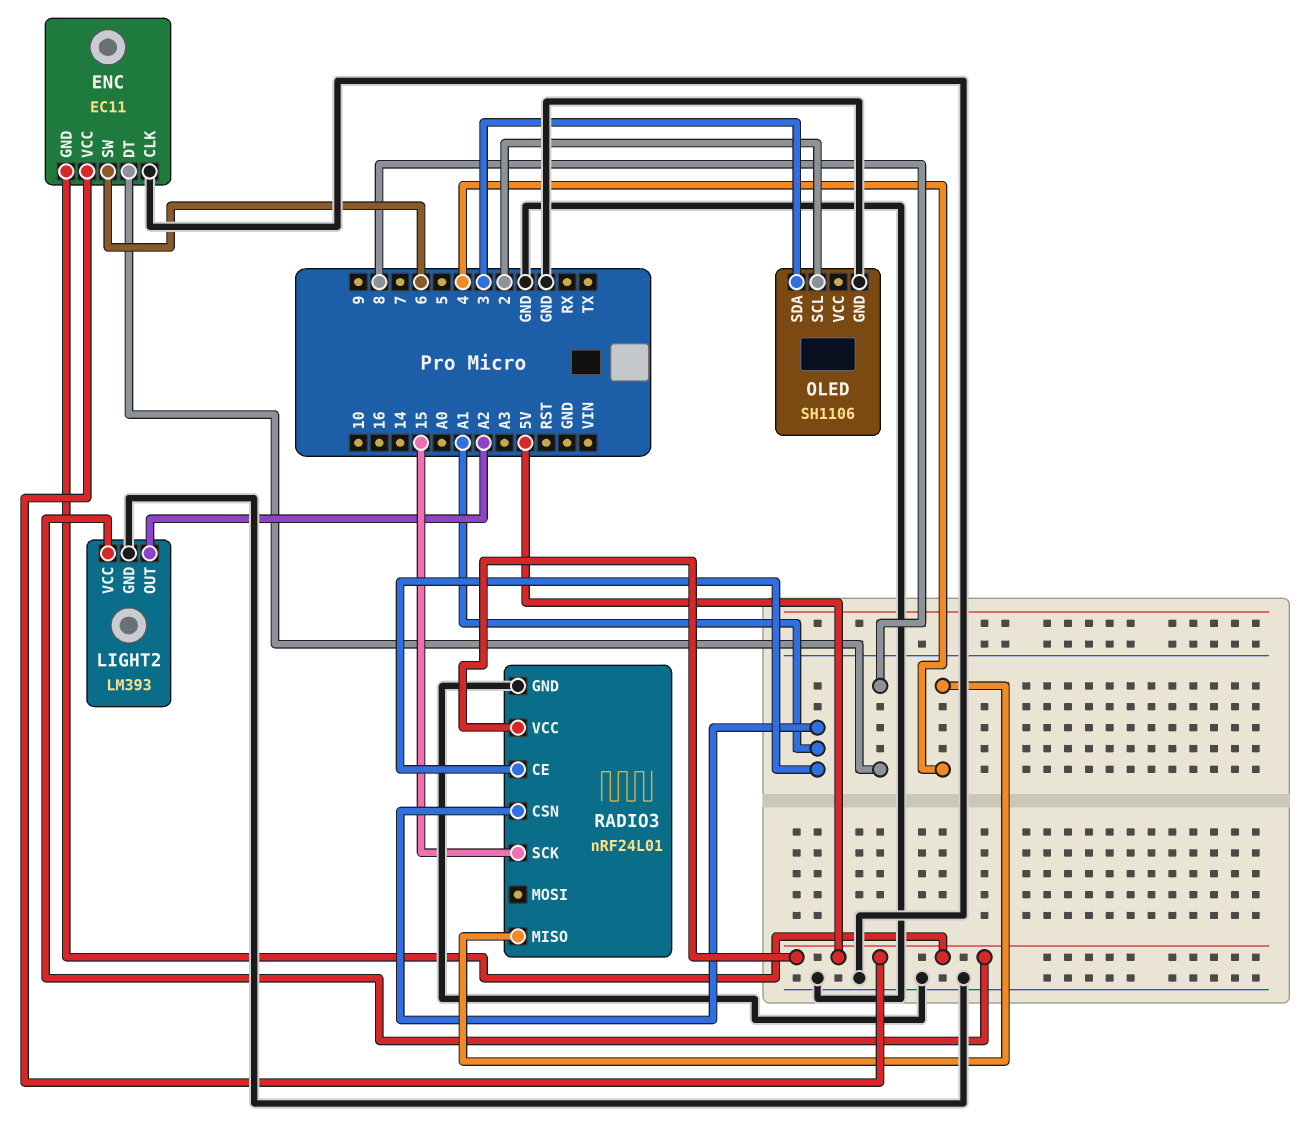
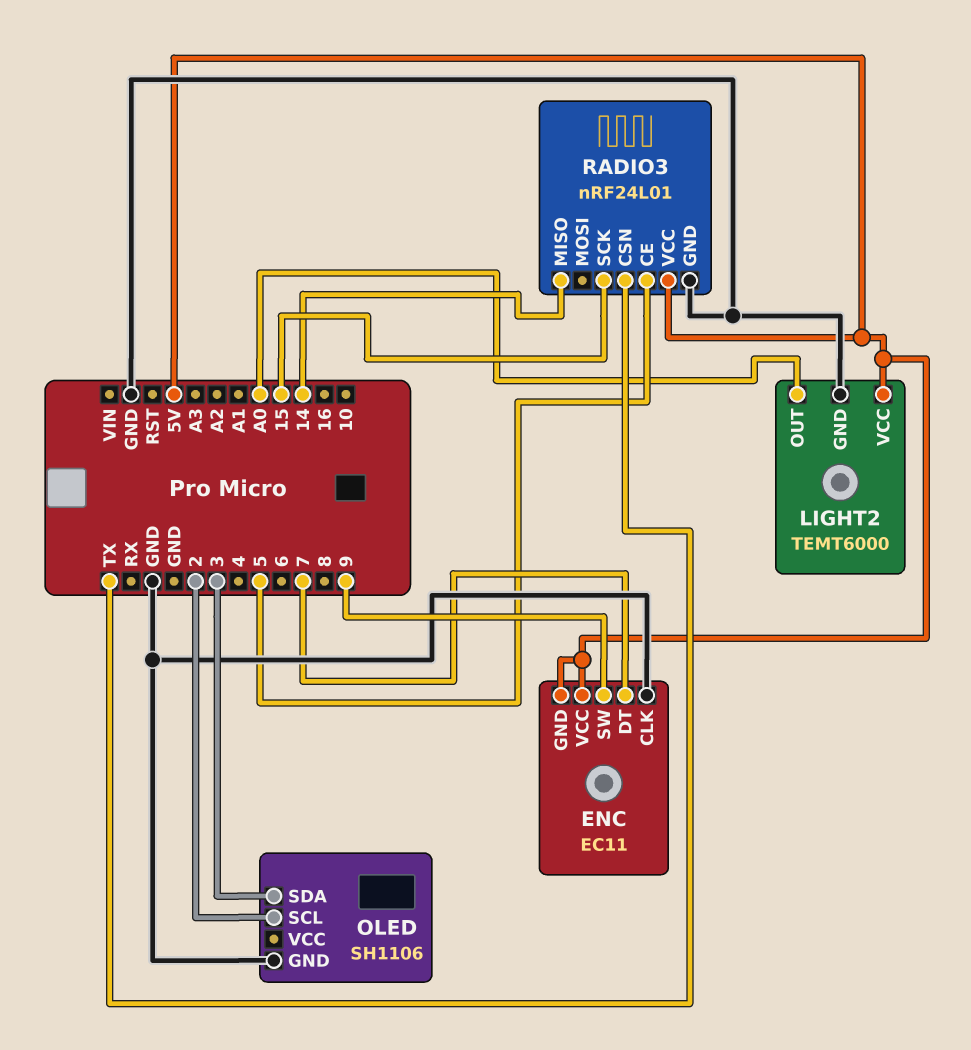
ENC pin DT: 8 -> 7
ENC pin SW: 6 -> 9
LIGHT2: LM393 -> TEMT6000
LIGHT2 pin OUT: A2 -> A0
RADIO3 pin CE: A1 -> 5
RADIO3 pin CSN: A1 -> TX
RADIO3 pin MISO: 4 -> 14

